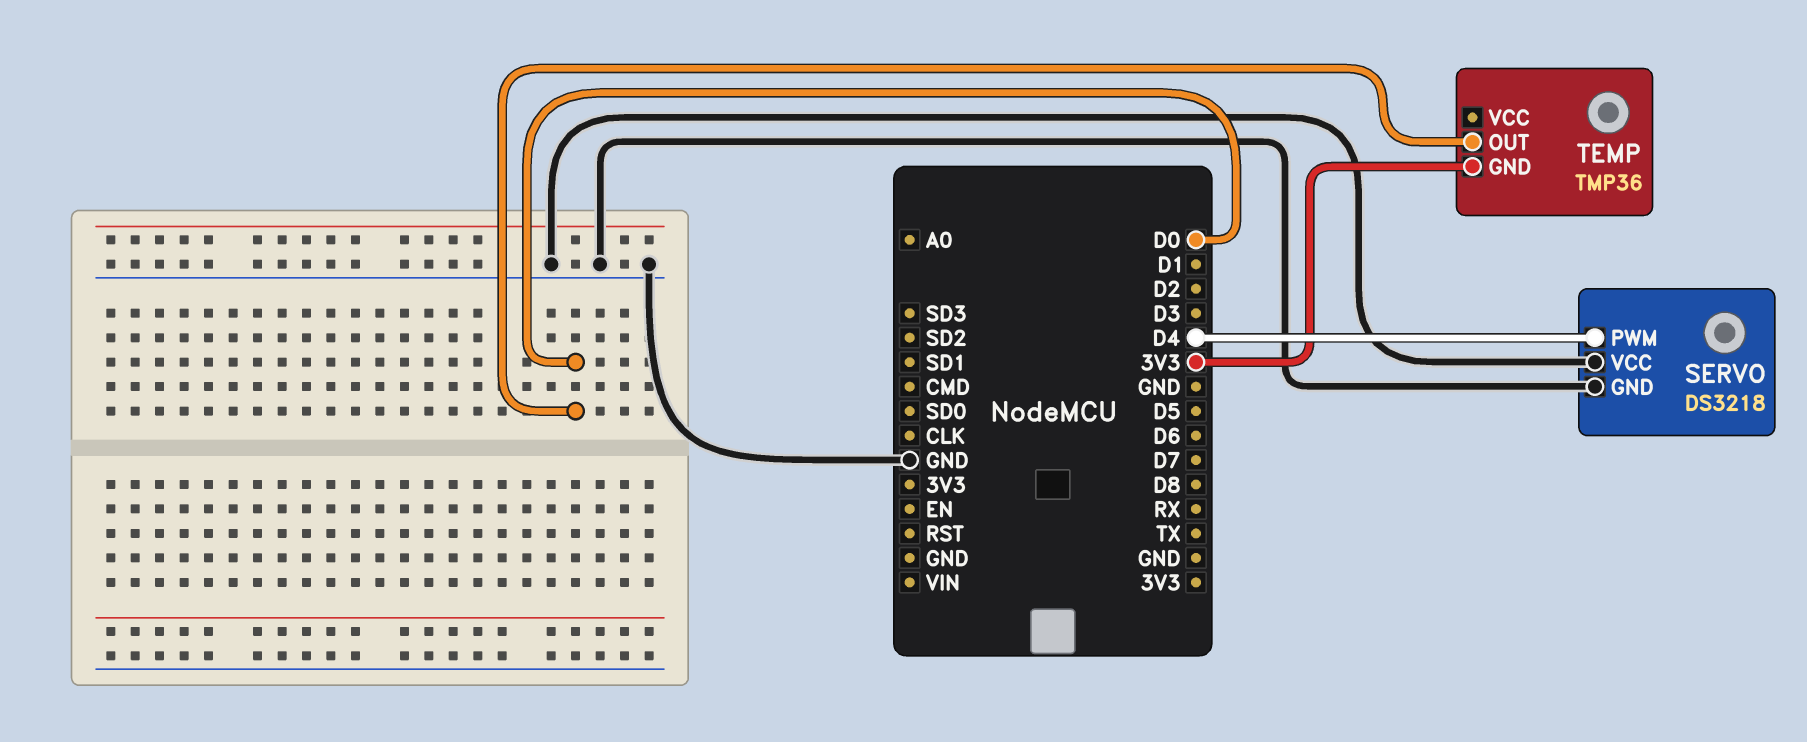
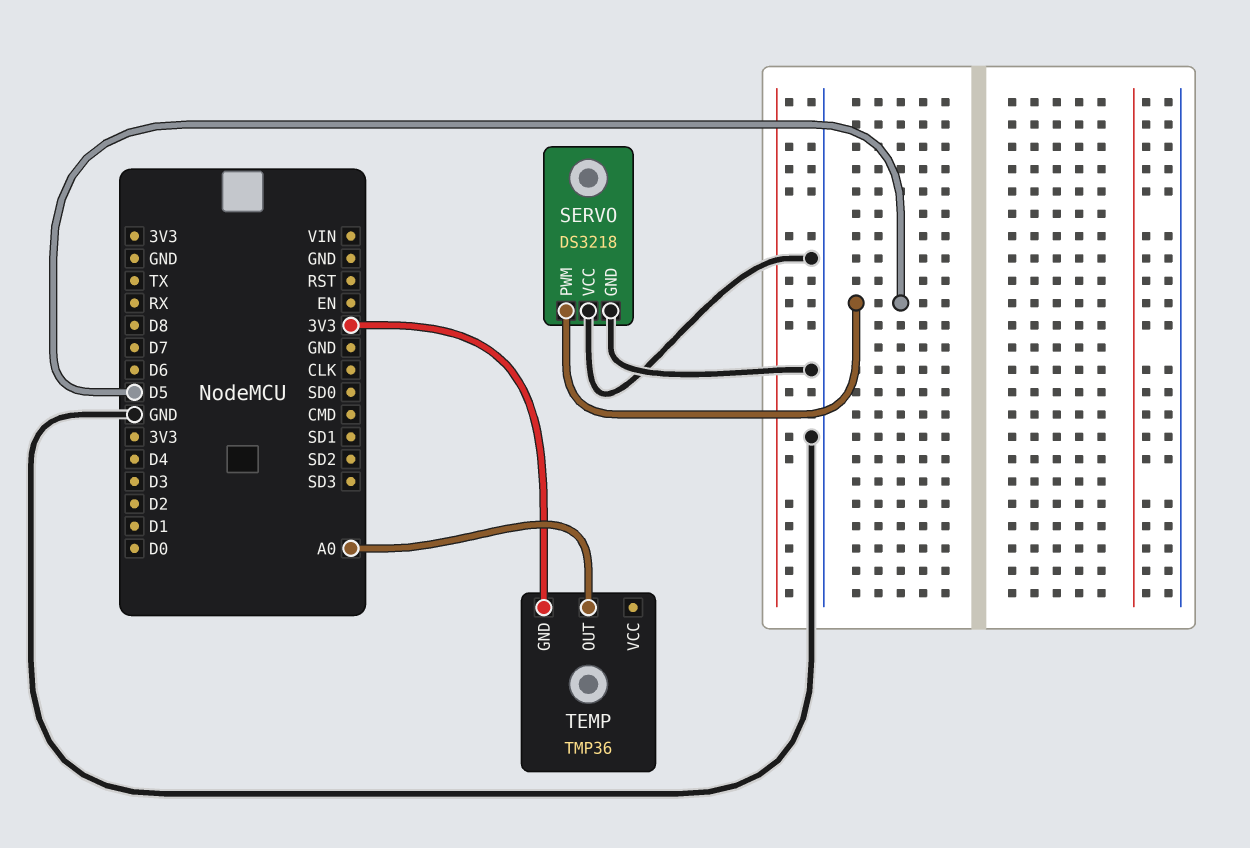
SERVO pin PWM: D4 -> D5
TEMP pin OUT: D0 -> A0

